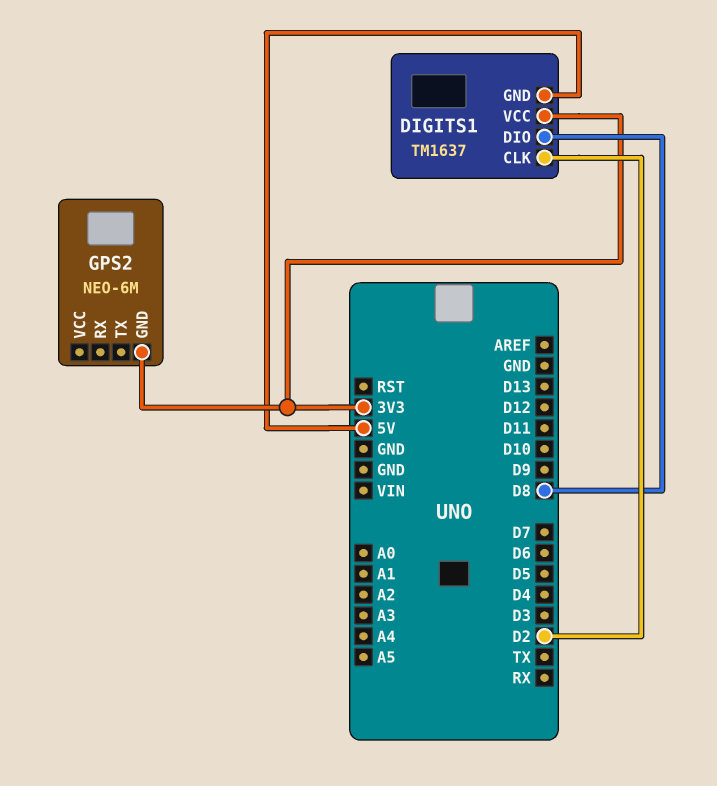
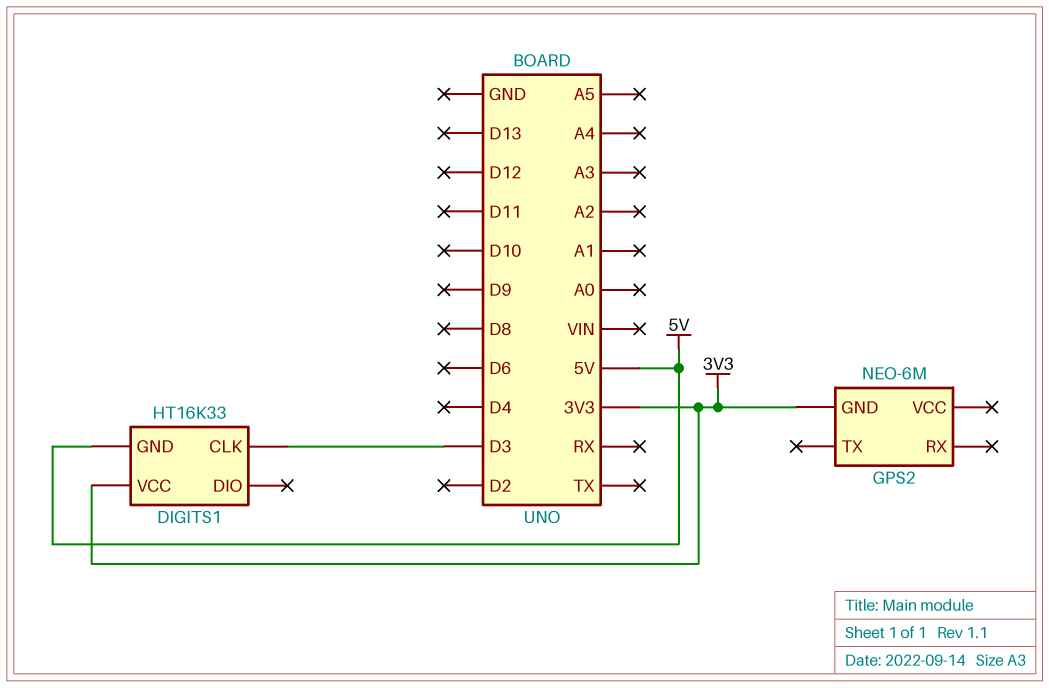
DIGITS1: TM1637 -> HT16K33
DIGITS1 pin CLK: D2 -> D3
DIGITS1 pin DIO: D8 -> none

